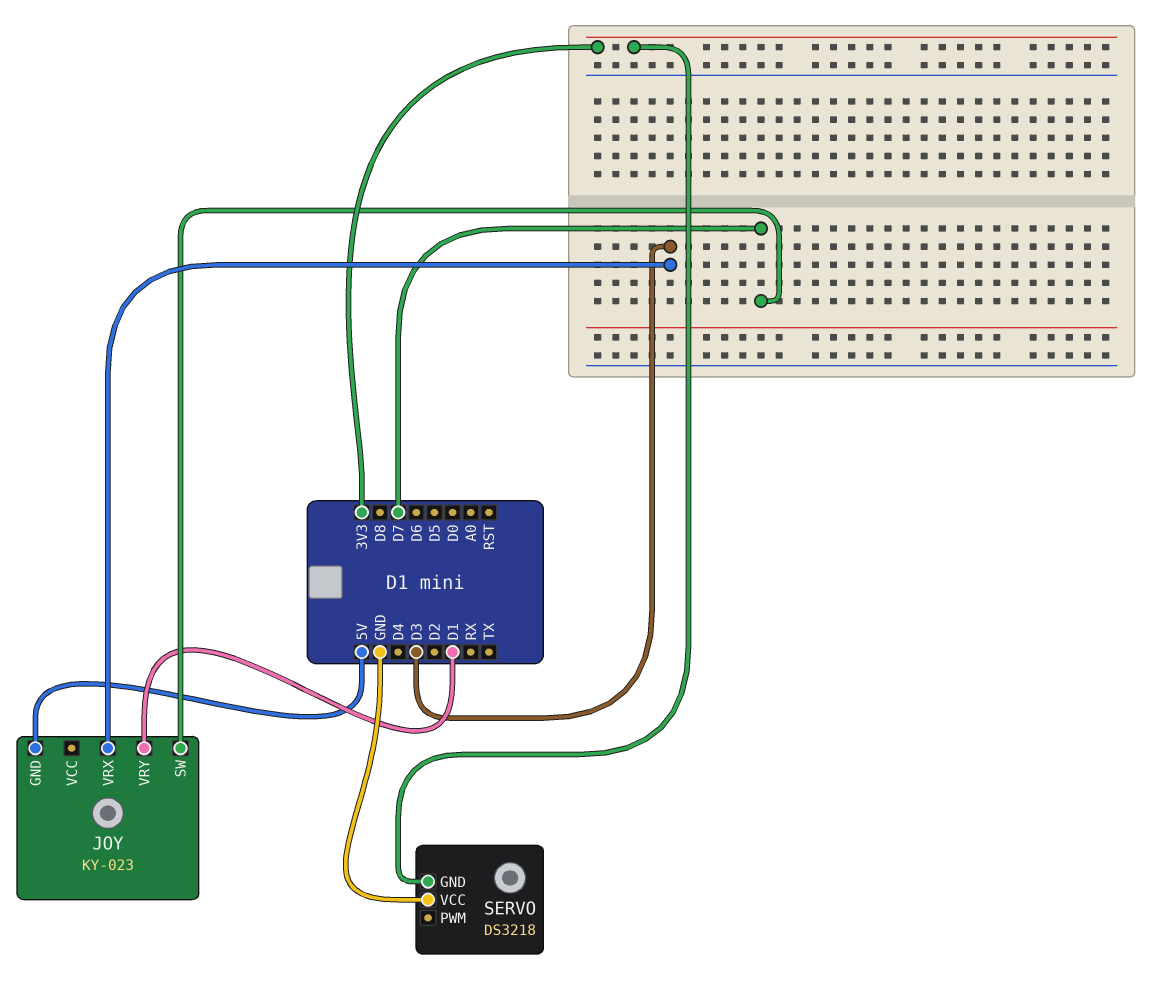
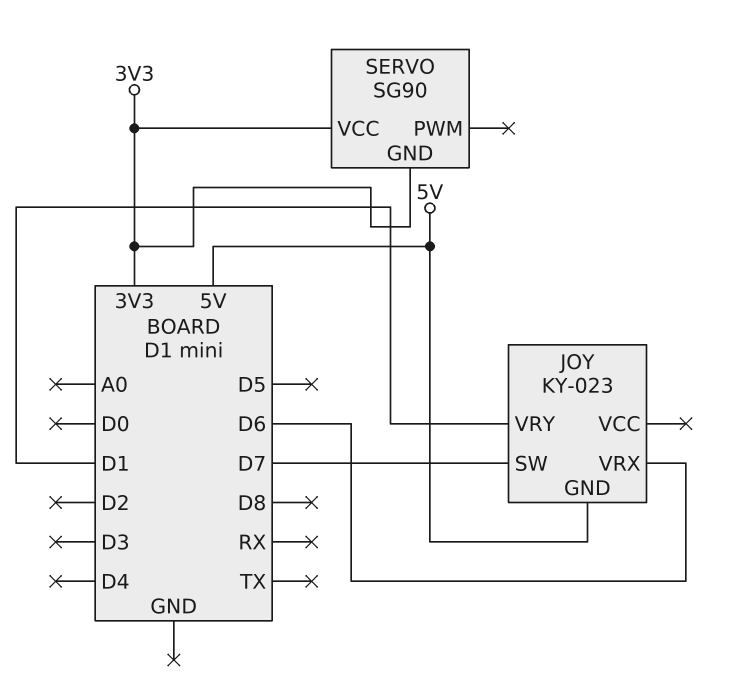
JOY pin VRX: D3 -> D6
SERVO: DS3218 -> SG90
SERVO pin VCC: GND -> 3V3

